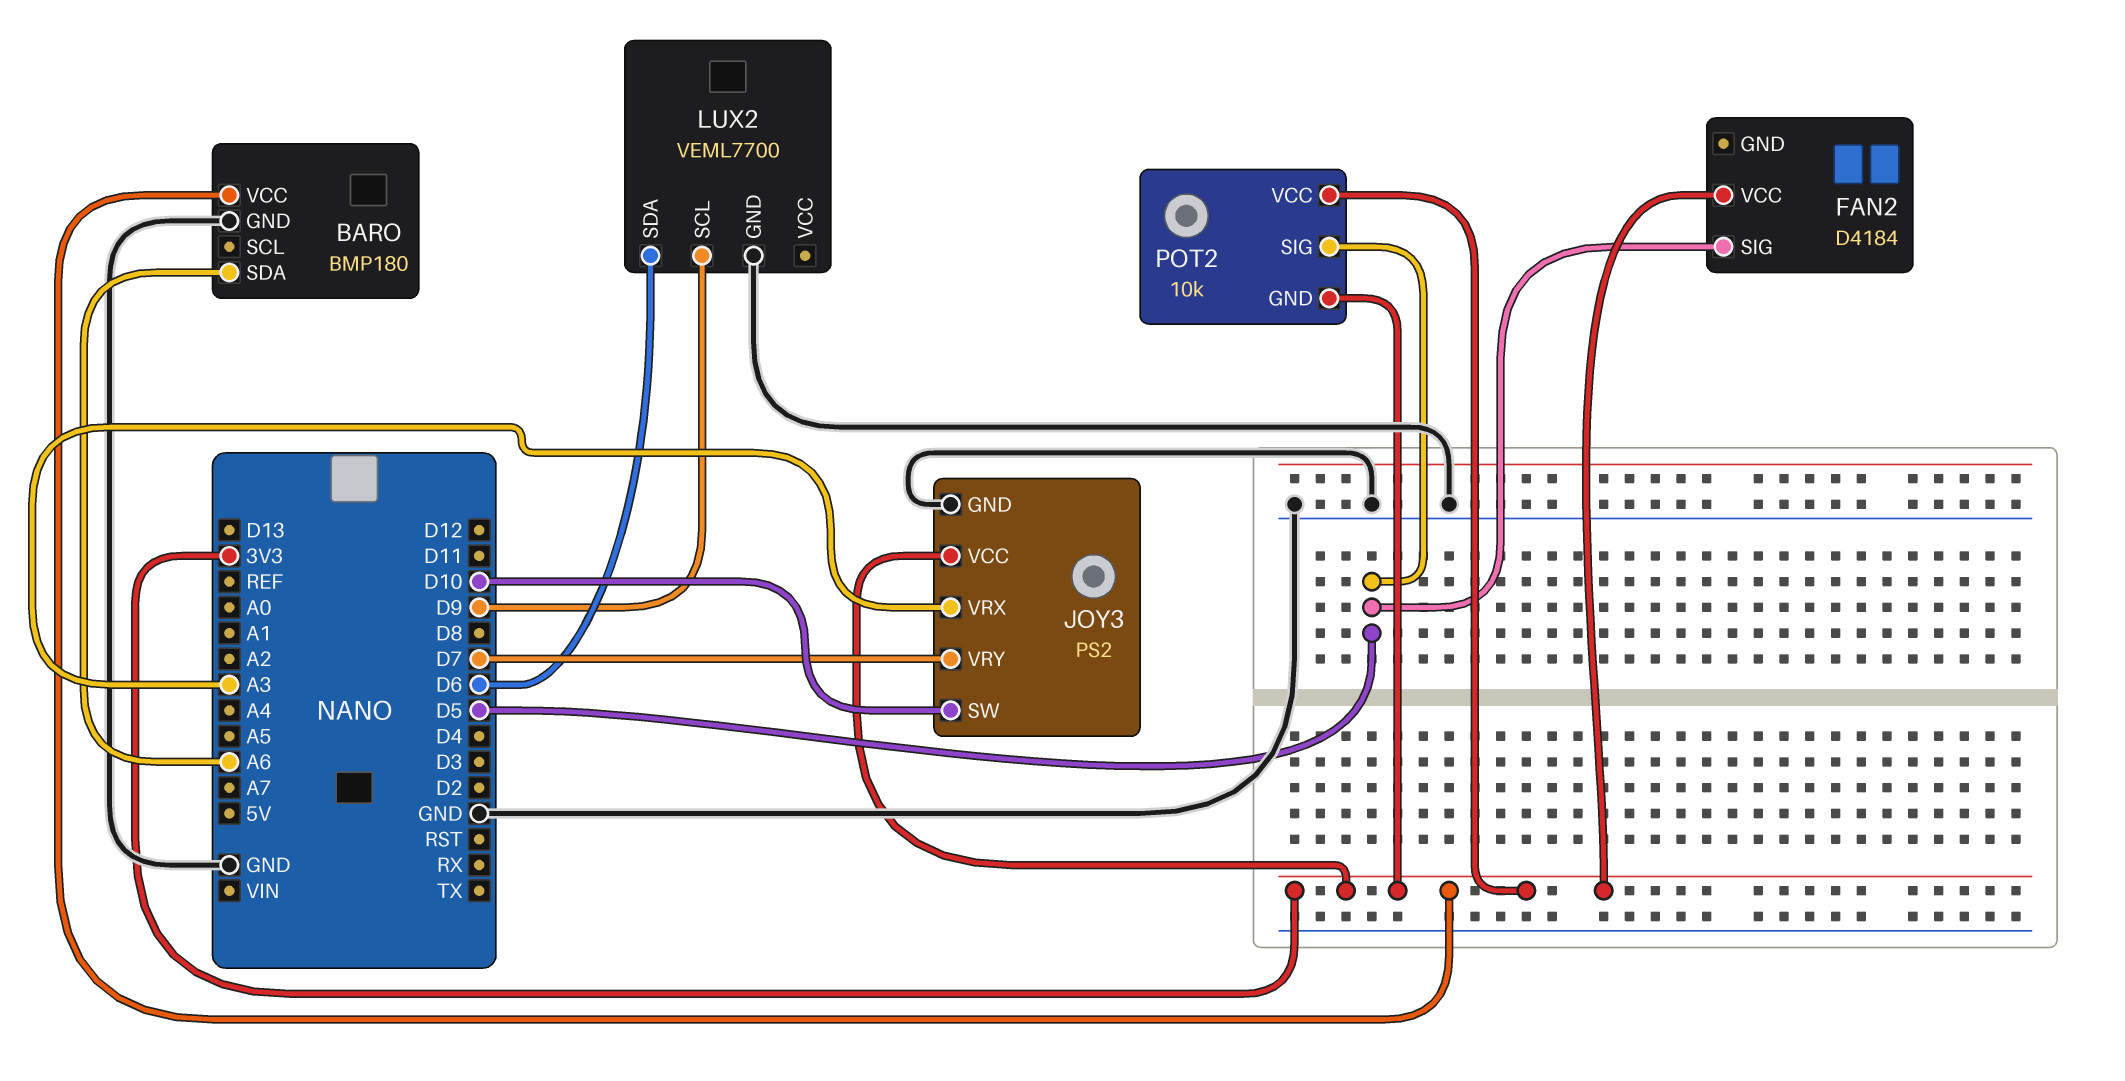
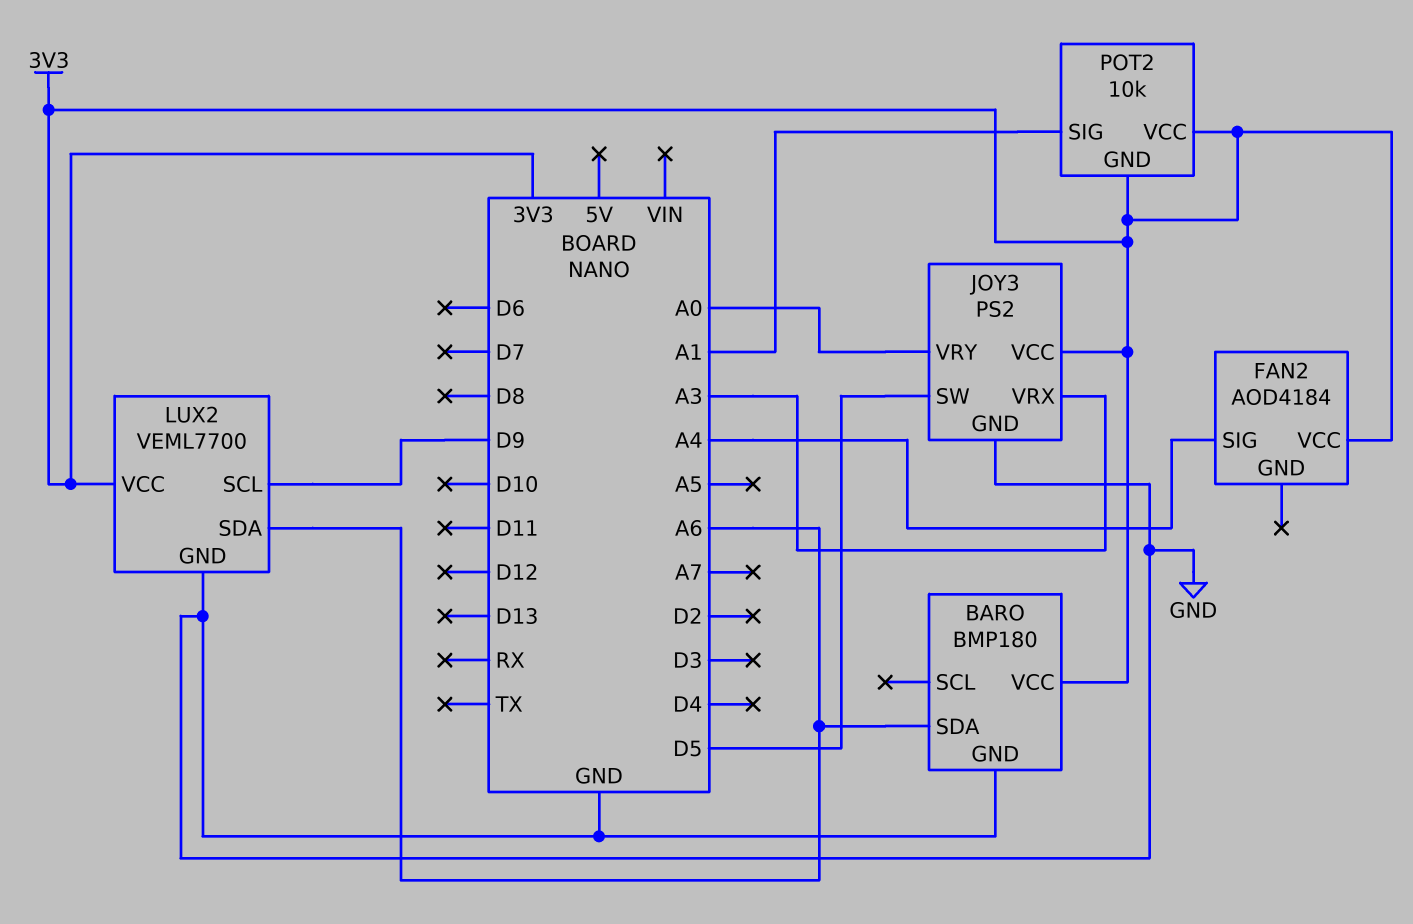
FAN2: D4184 -> AOD4184
FAN2 pin SIG: D5 -> A4
JOY3 pin SW: D10 -> D5
JOY3 pin VRY: D7 -> A0
LUX2 pin SDA: D6 -> A6
LUX2 pin VCC: none -> 3V3
POT2 pin SIG: D5 -> A1

